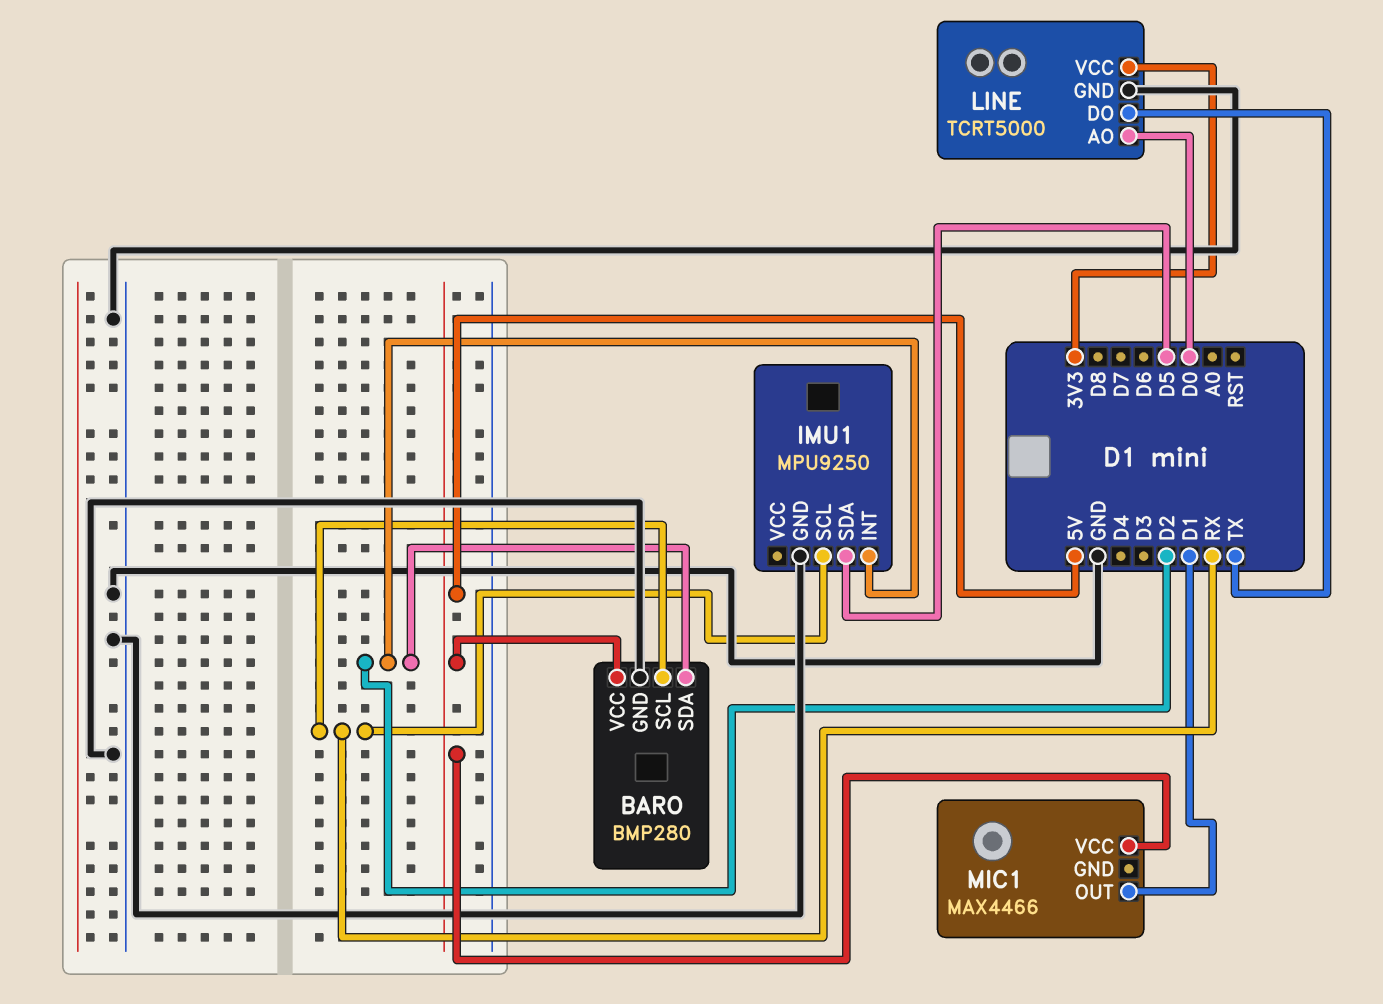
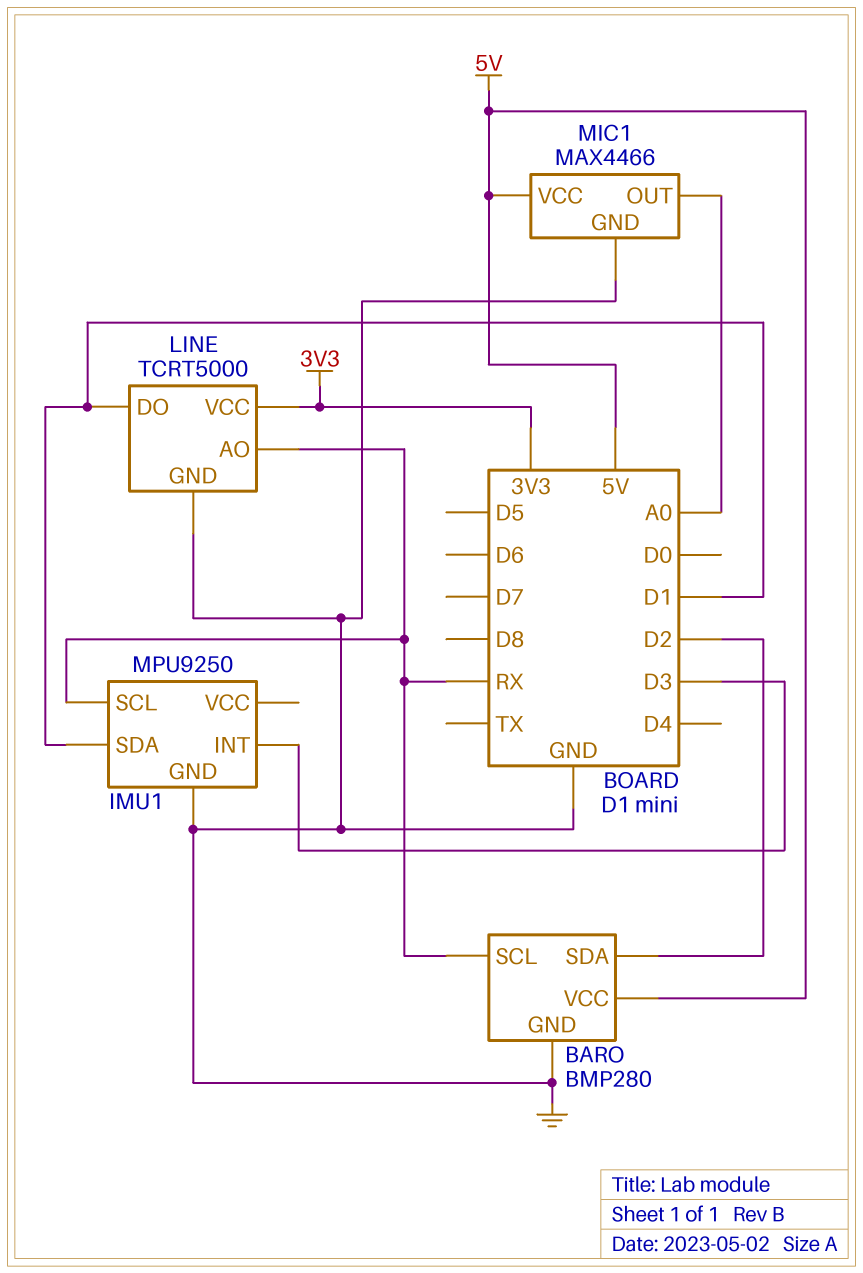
IMU1 pin INT: D2 -> D3
IMU1 pin SDA: D5 -> D1
LINE pin AO: D0 -> RX
LINE pin DO: TX -> D1
MIC1 pin GND: none -> GND
MIC1 pin OUT: D1 -> A0

